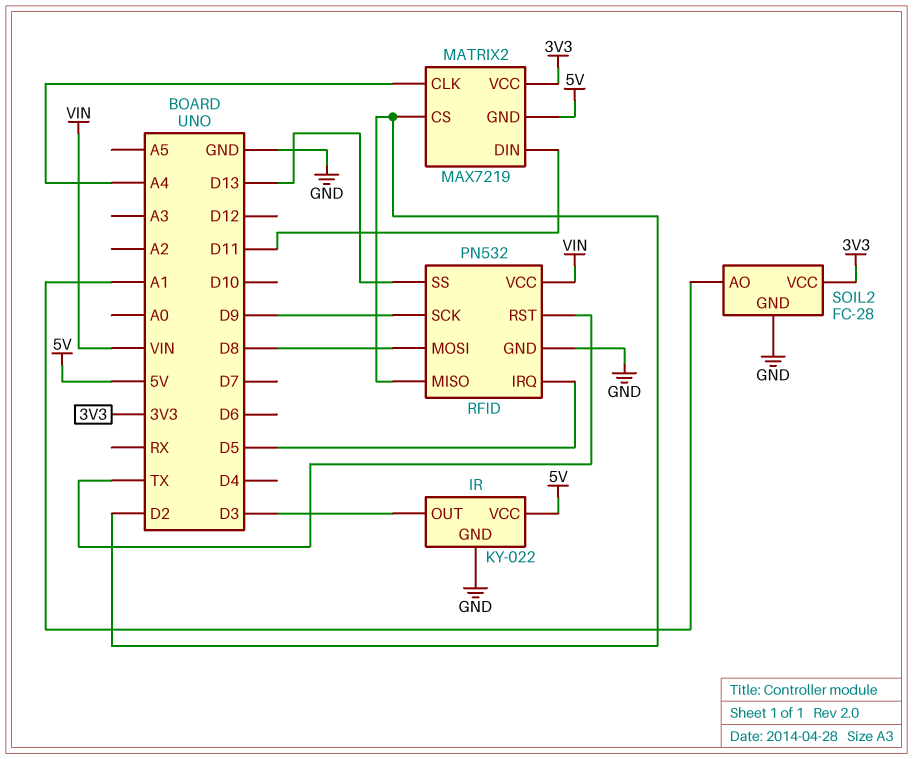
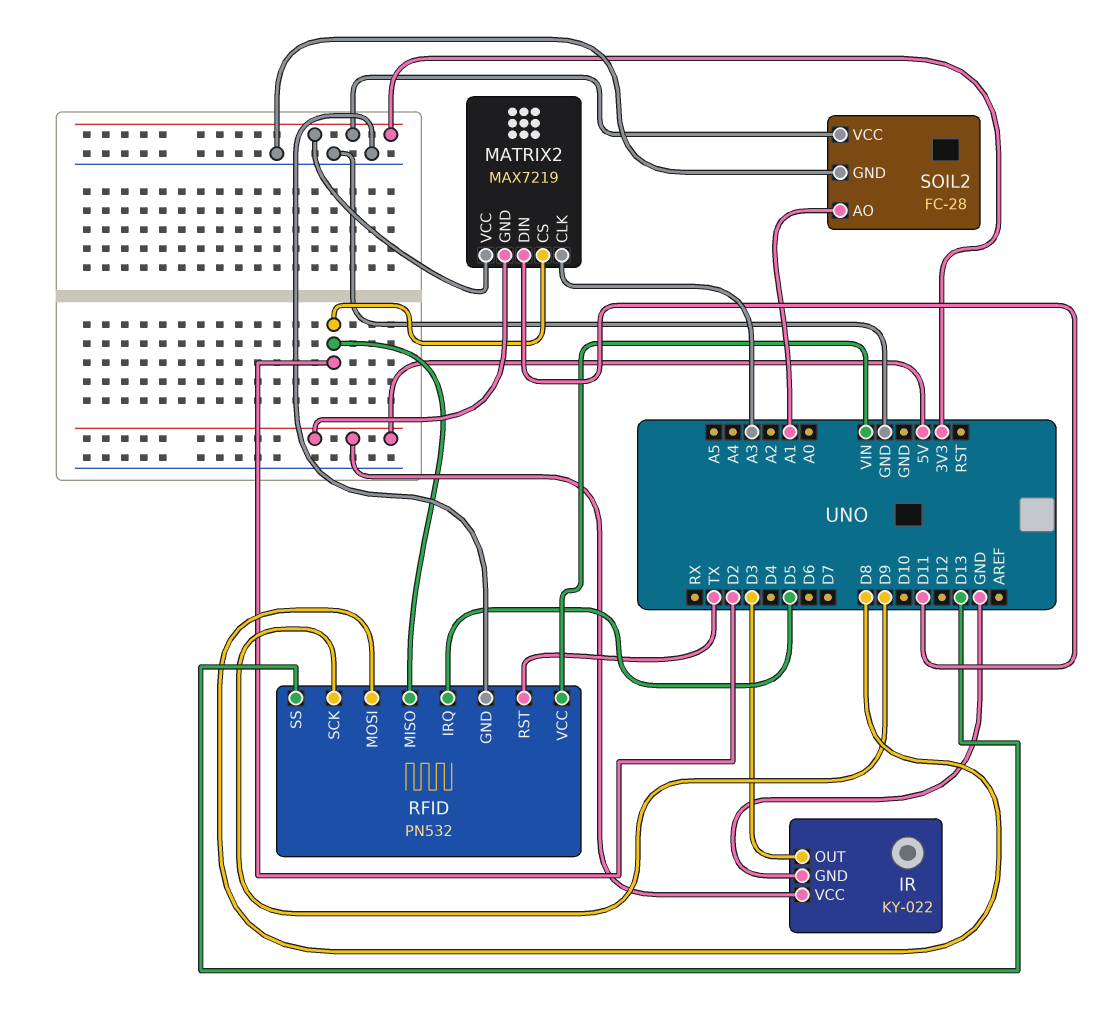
MATRIX2 pin CLK: A4 -> A3

